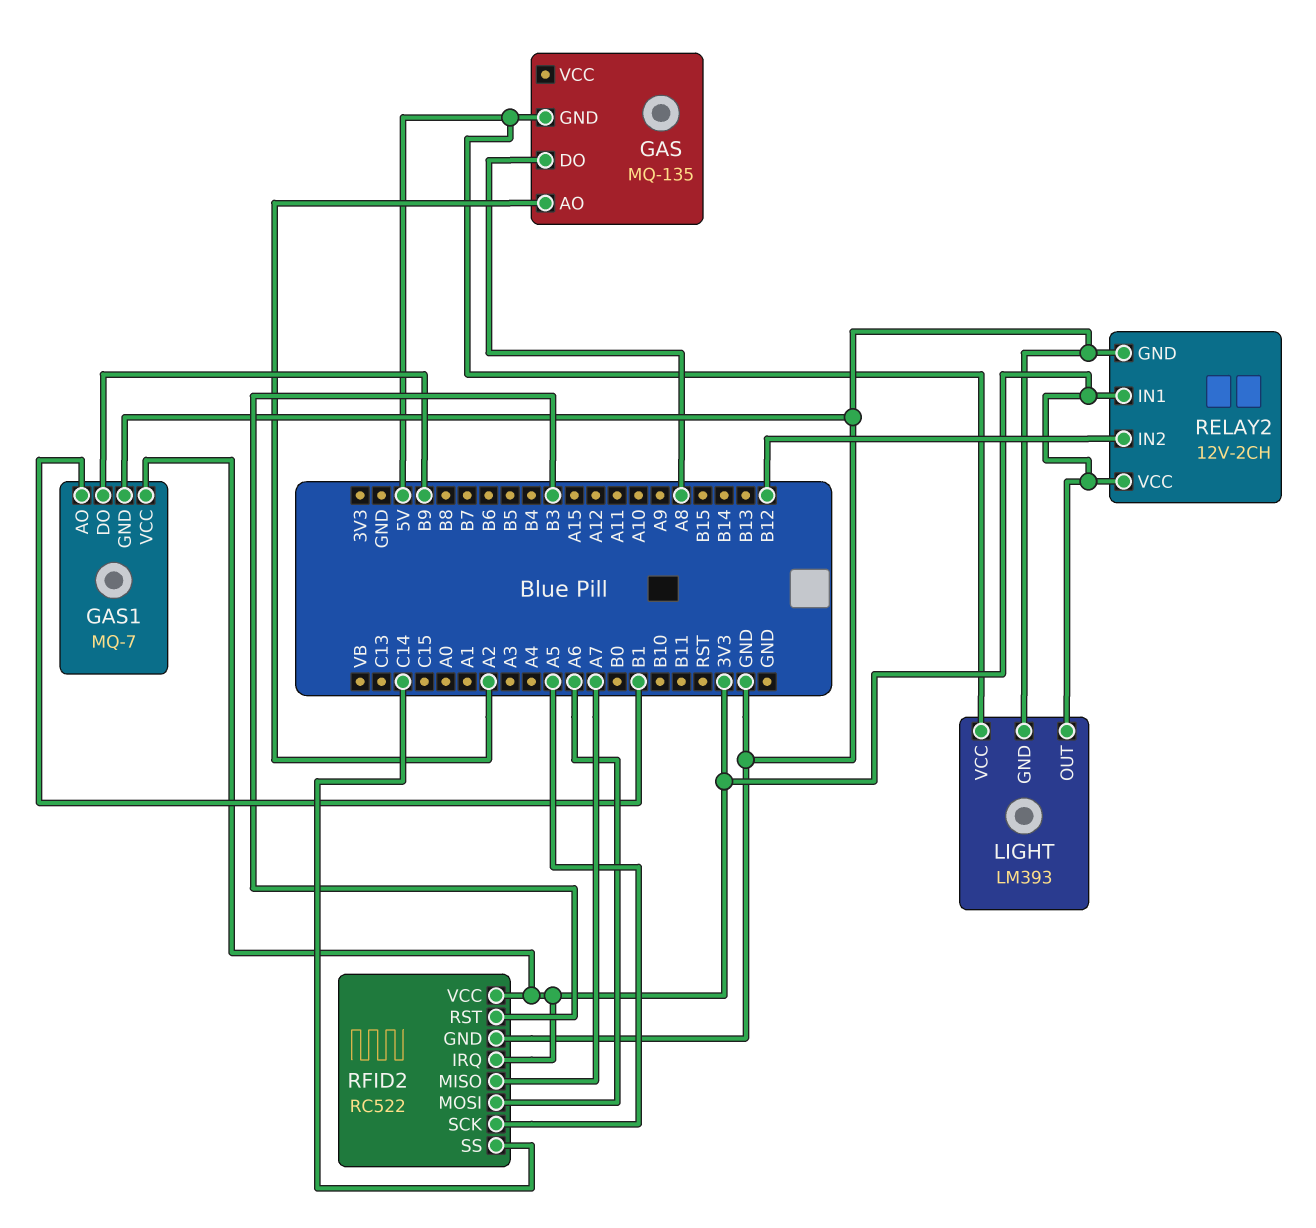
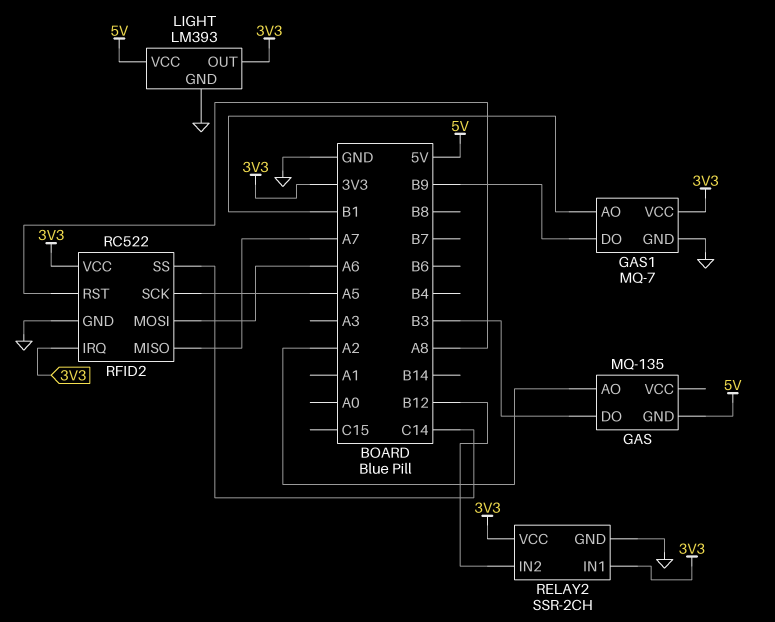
GAS pin DO: A8 -> B3
RELAY2: 12V-2CH -> SSR-2CH
RFID2 pin RST: B3 -> A8

